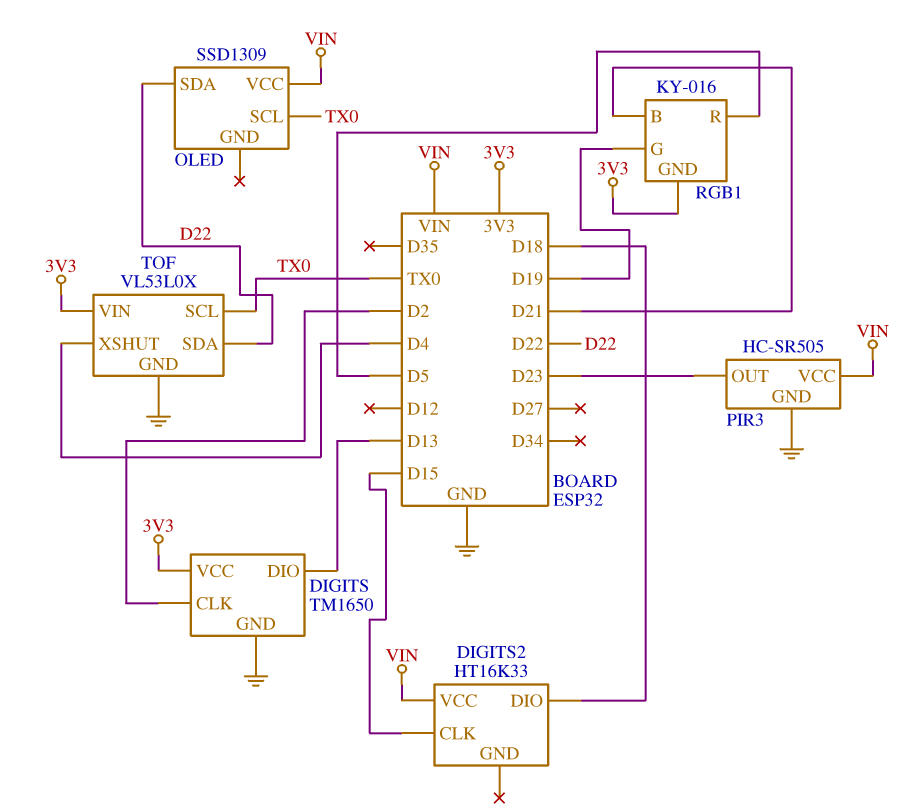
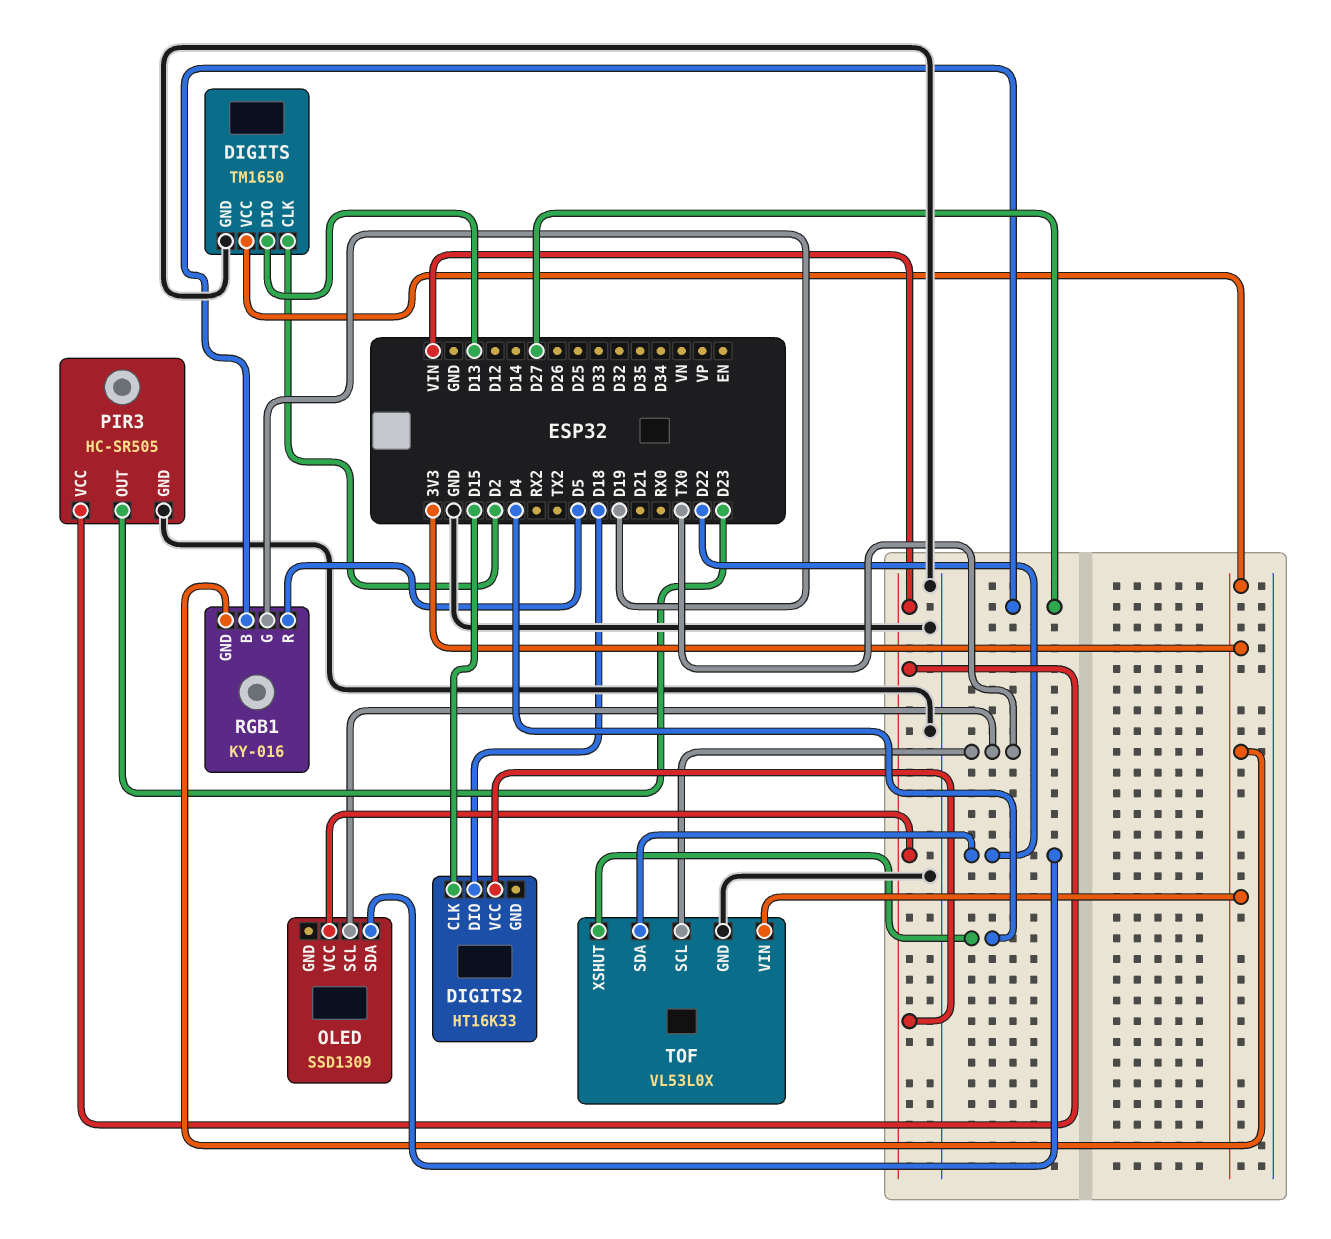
RGB1 pin B: D21 -> D27

